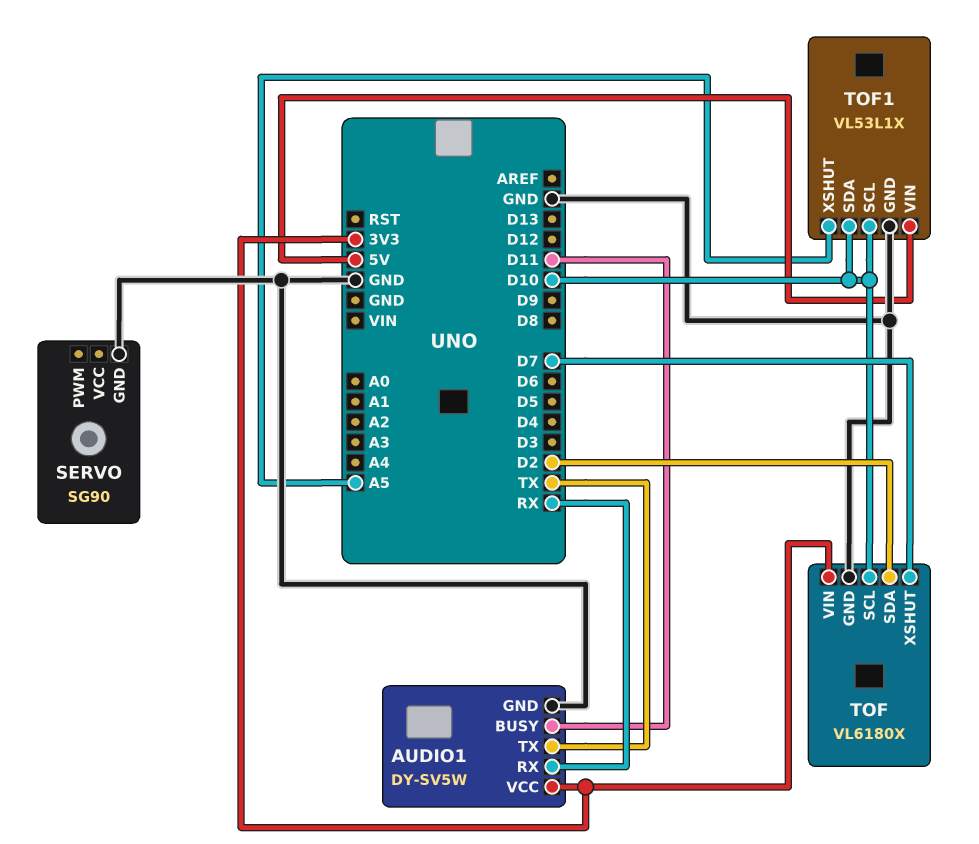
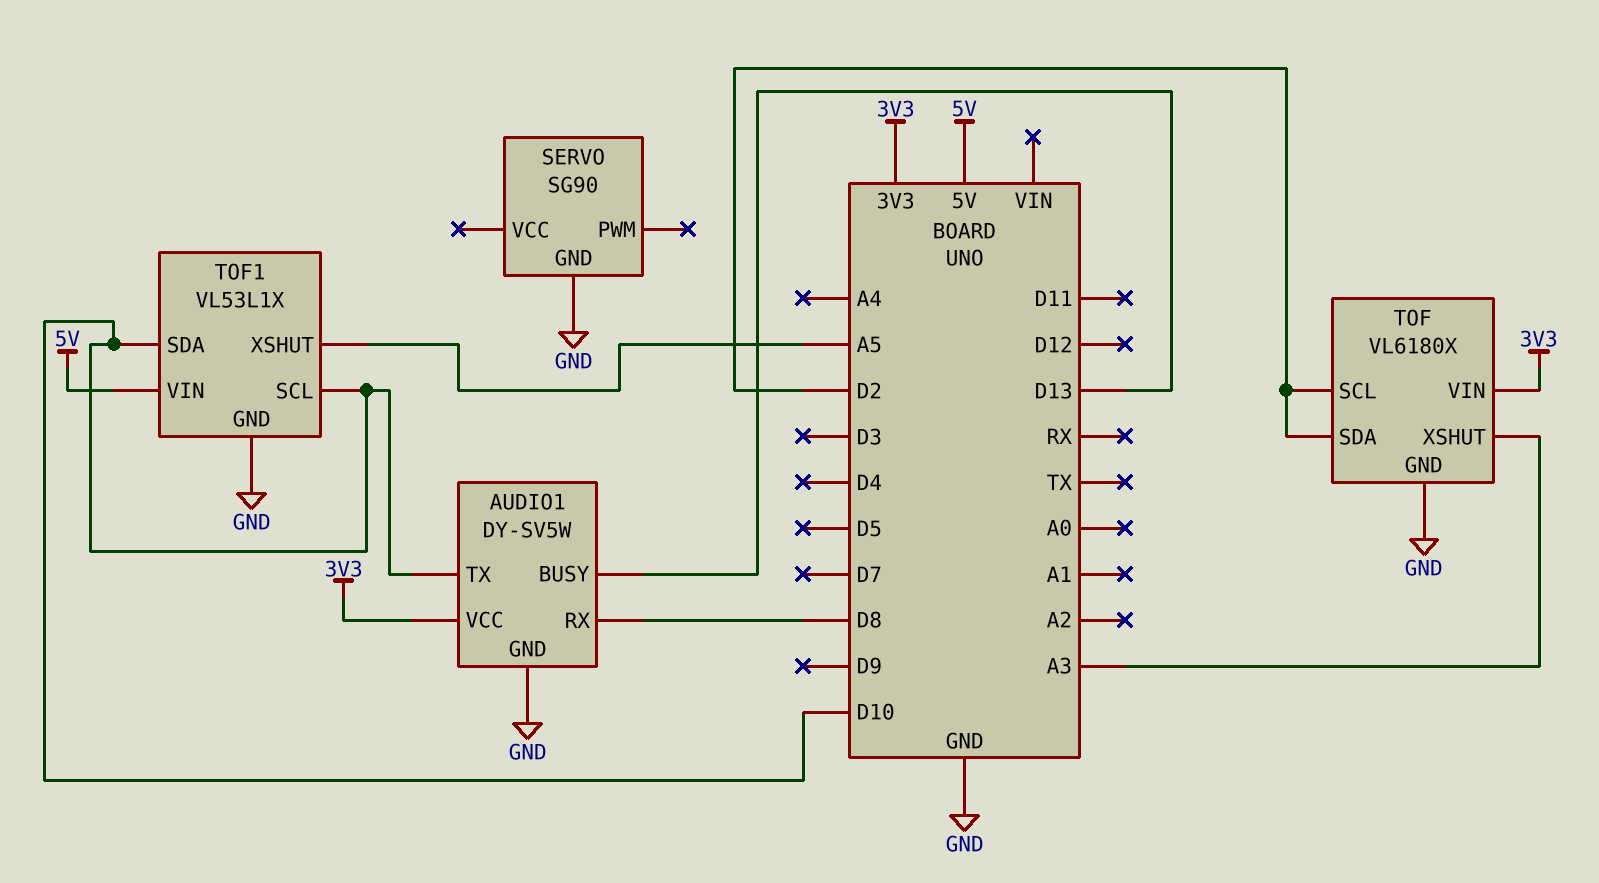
AUDIO1 pin BUSY: D11 -> D13
AUDIO1 pin RX: RX -> D8
AUDIO1 pin TX: TX -> D10
TOF pin SCL: D10 -> D2
TOF pin XSHUT: D7 -> A3

